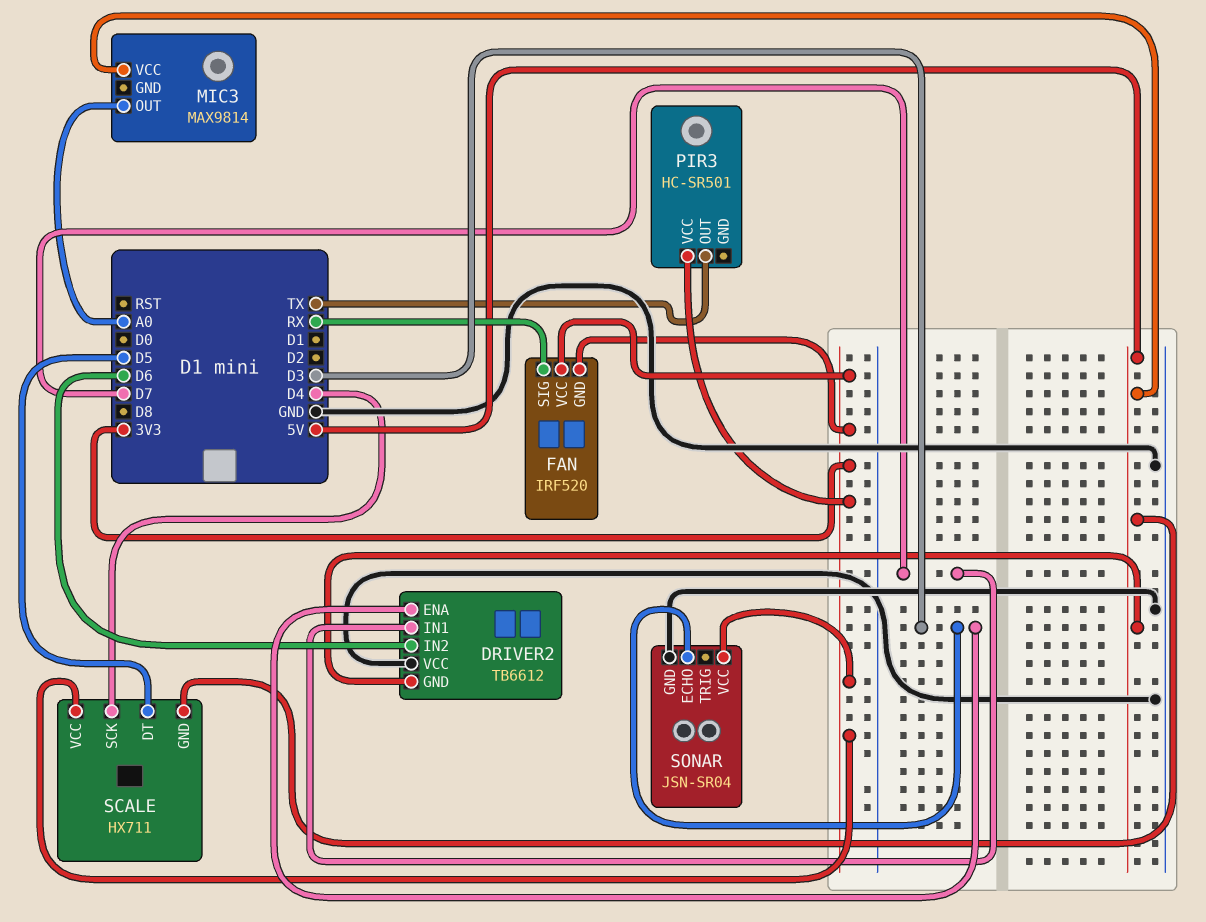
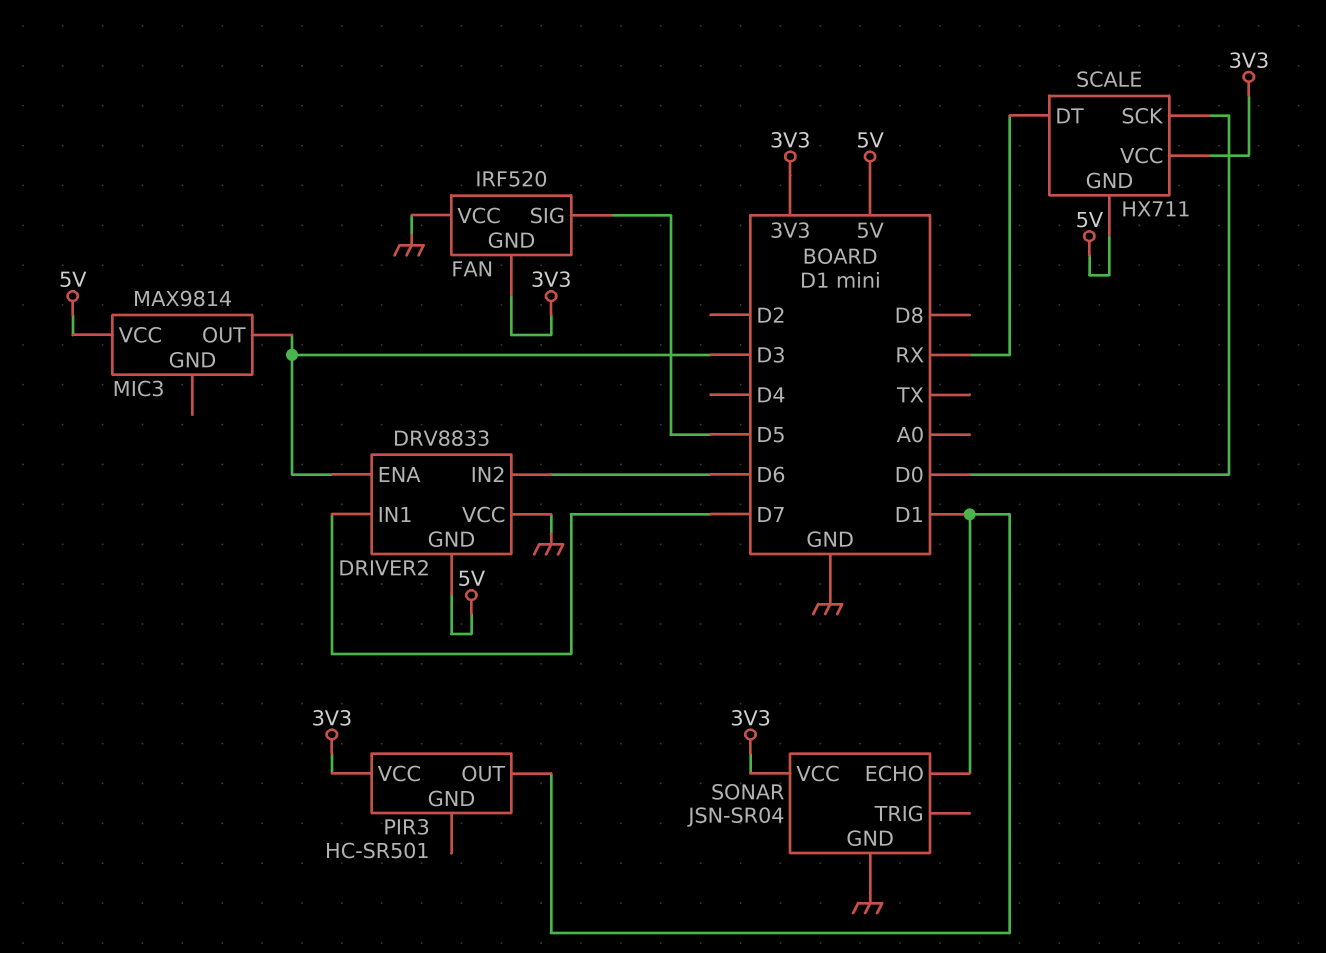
DRIVER2: TB6612 -> DRV8833
FAN pin SIG: RX -> D5
FAN pin VCC: 3V3 -> GND
MIC3 pin OUT: A0 -> D3
PIR3 pin OUT: TX -> D1
SCALE pin DT: D5 -> RX
SCALE pin SCK: D4 -> D0
SONAR pin ECHO: D3 -> D1

